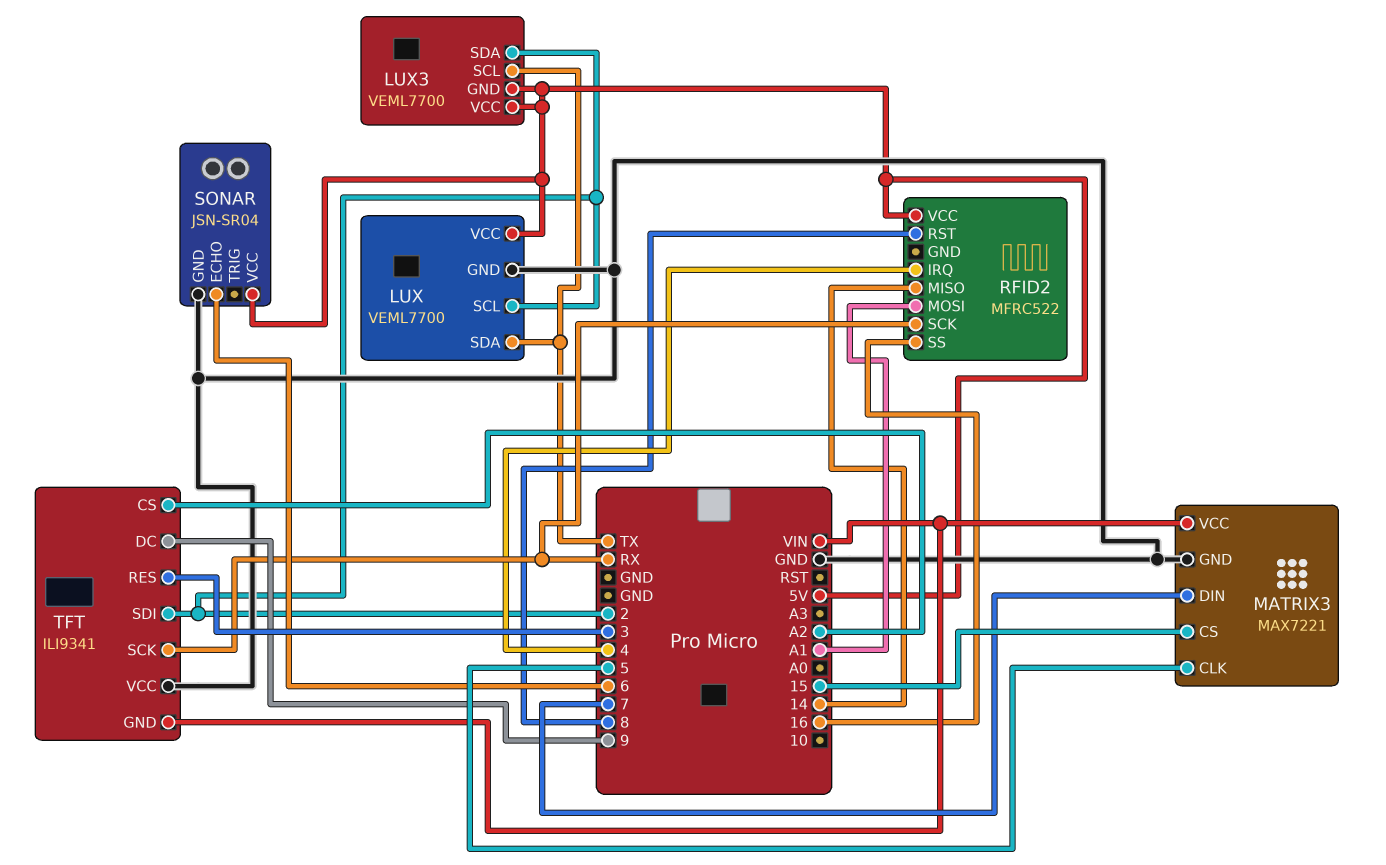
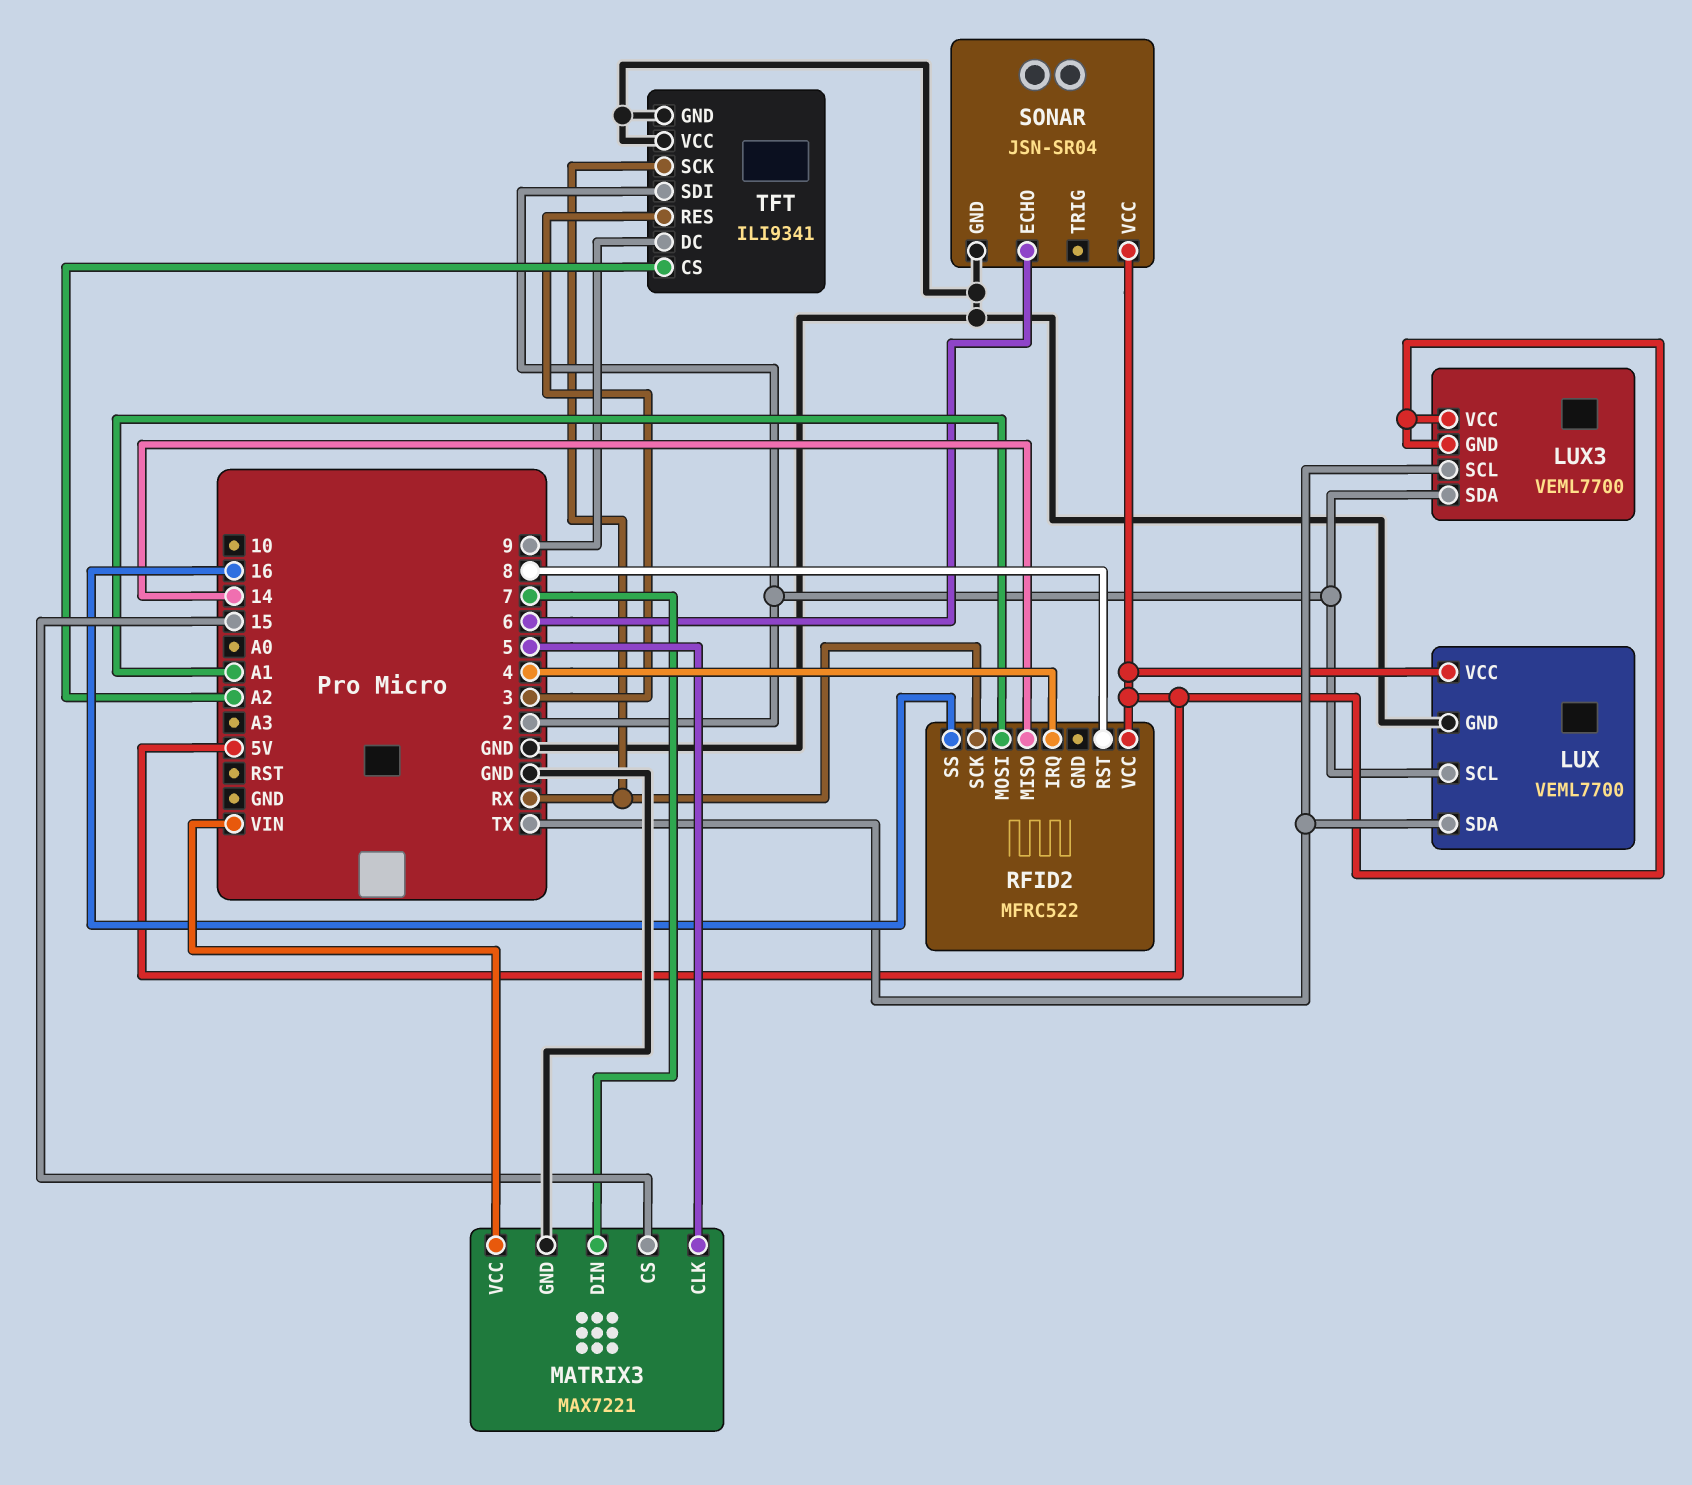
TFT pin GND: VIN -> GND

